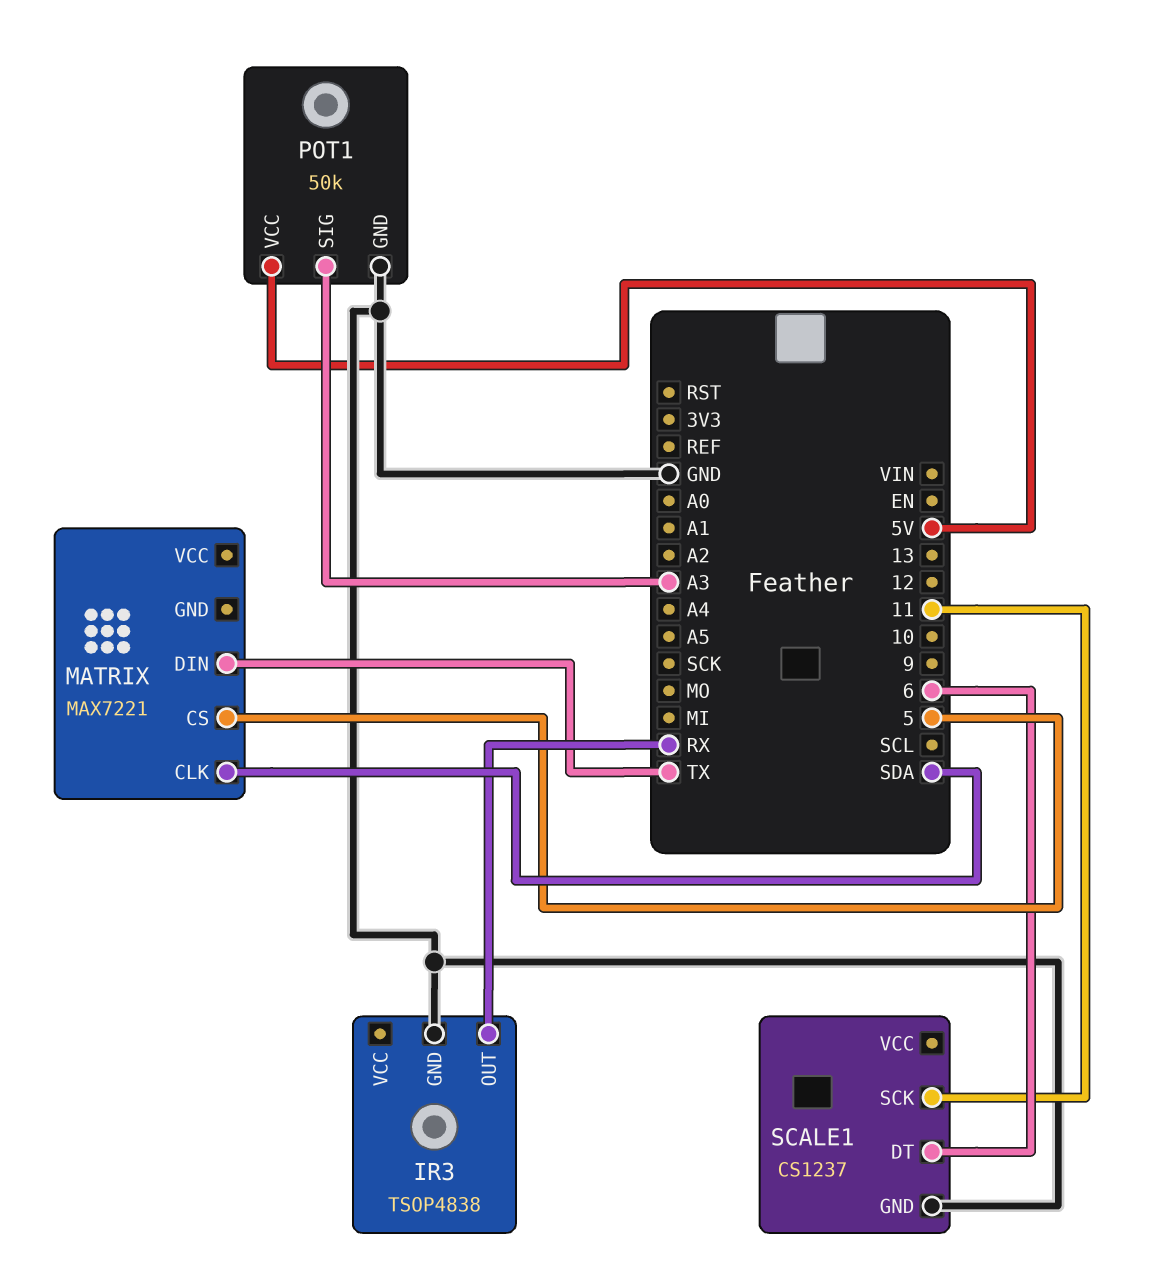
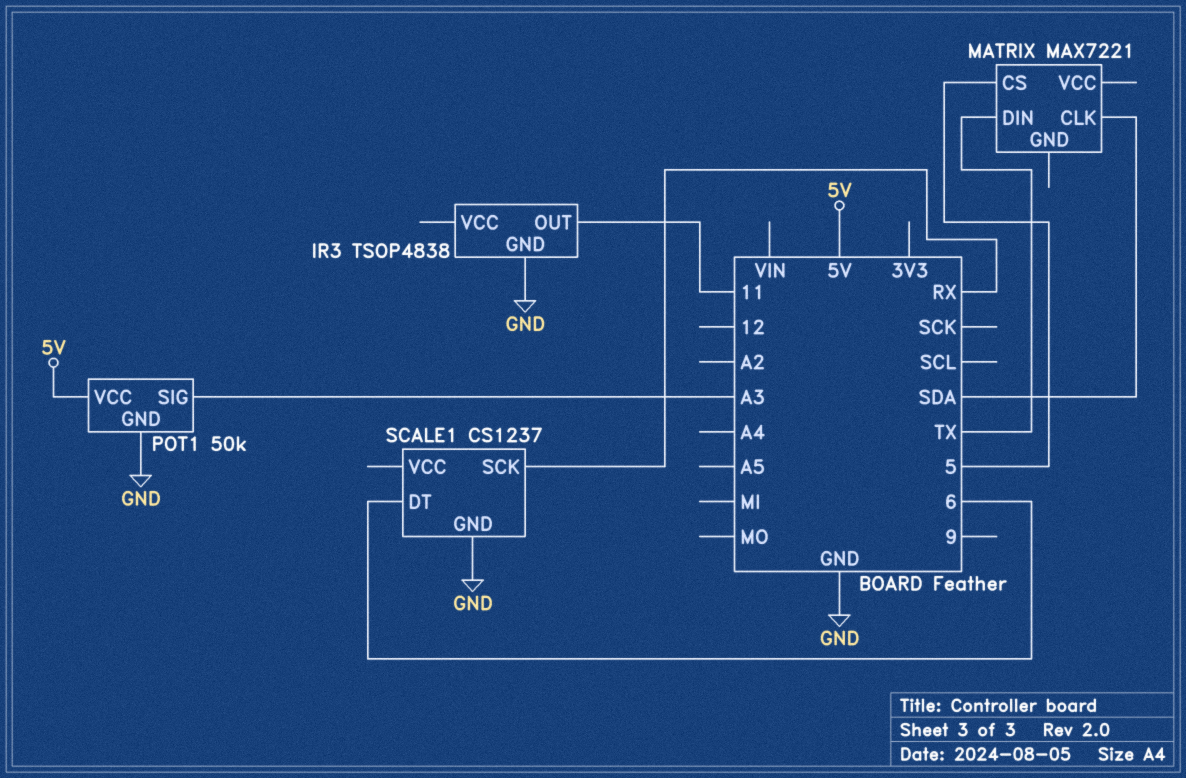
IR3 pin OUT: RX -> 11
SCALE1 pin SCK: 11 -> RX

